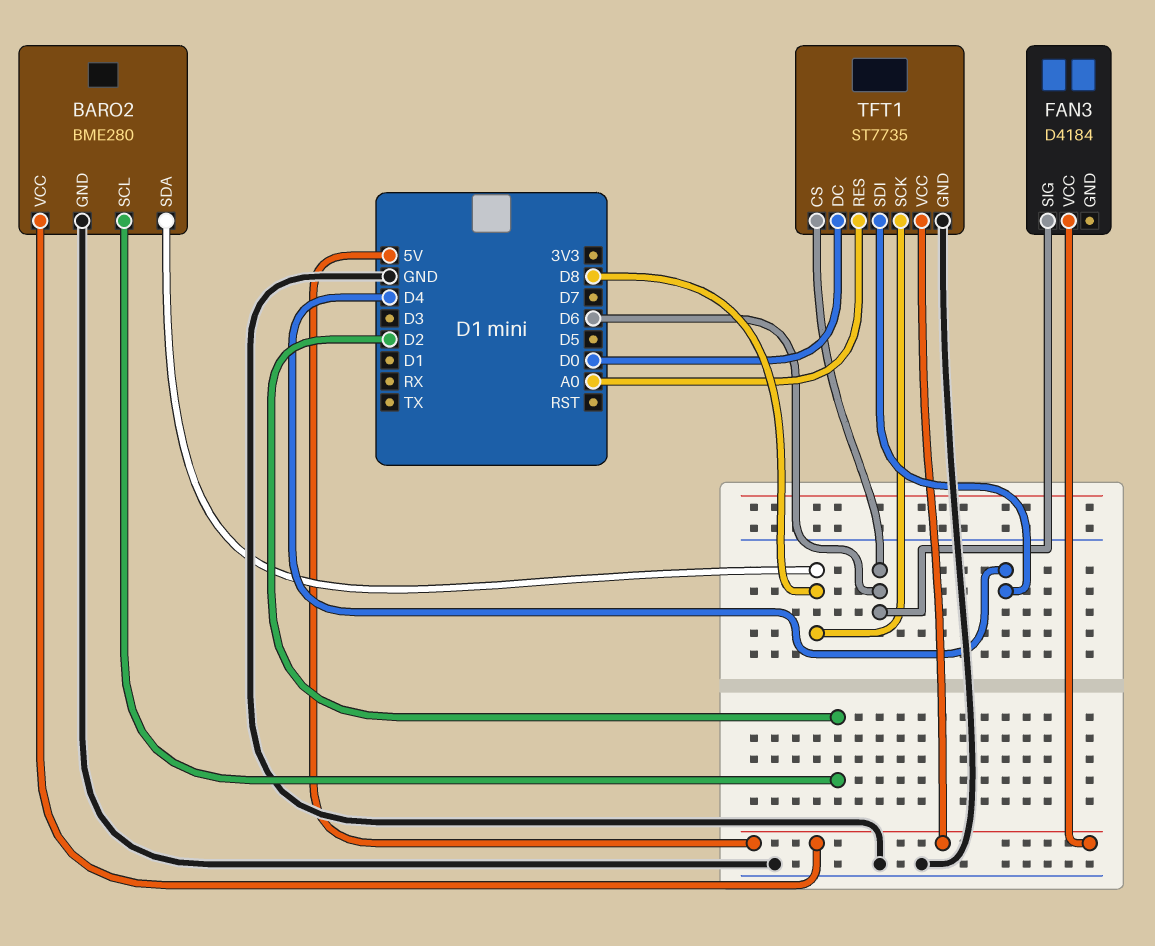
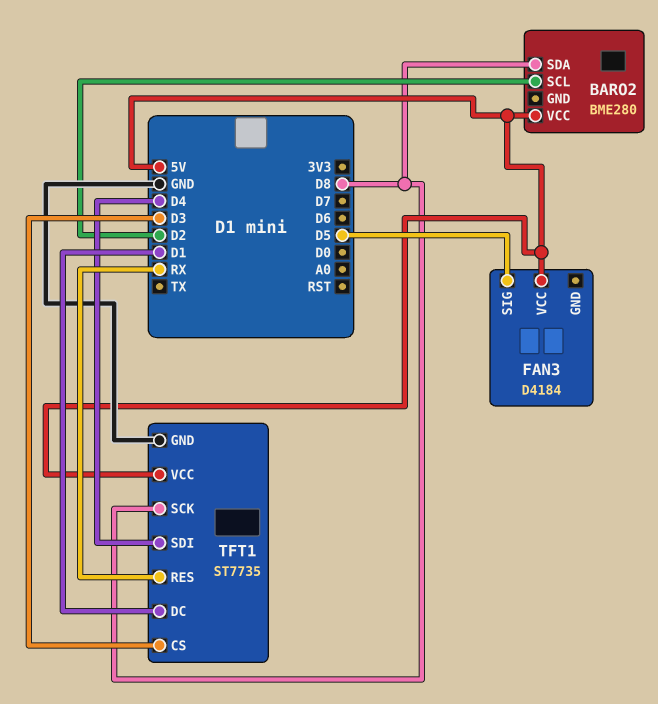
BARO2 pin GND: GND -> none
FAN3 pin SIG: D6 -> D5
TFT1 pin CS: D6 -> D3
TFT1 pin DC: D0 -> D1
TFT1 pin RES: A0 -> RX

